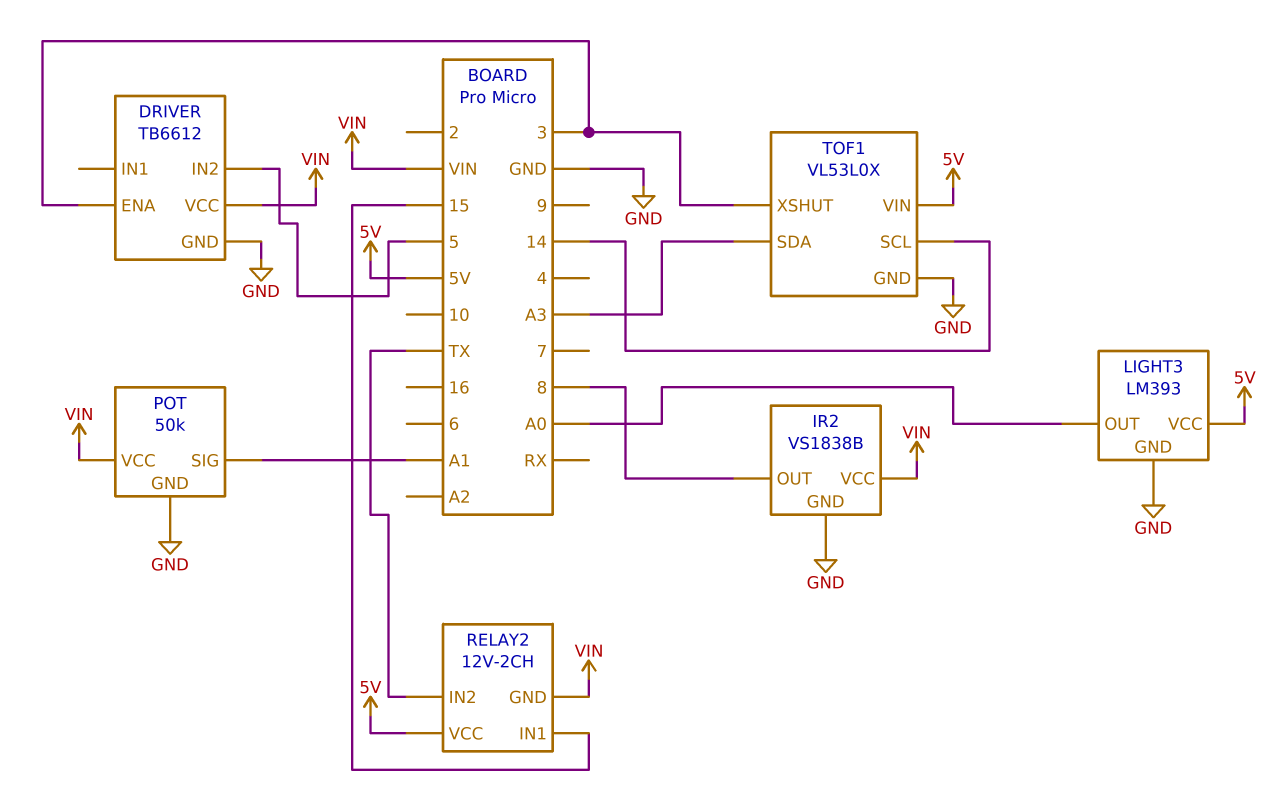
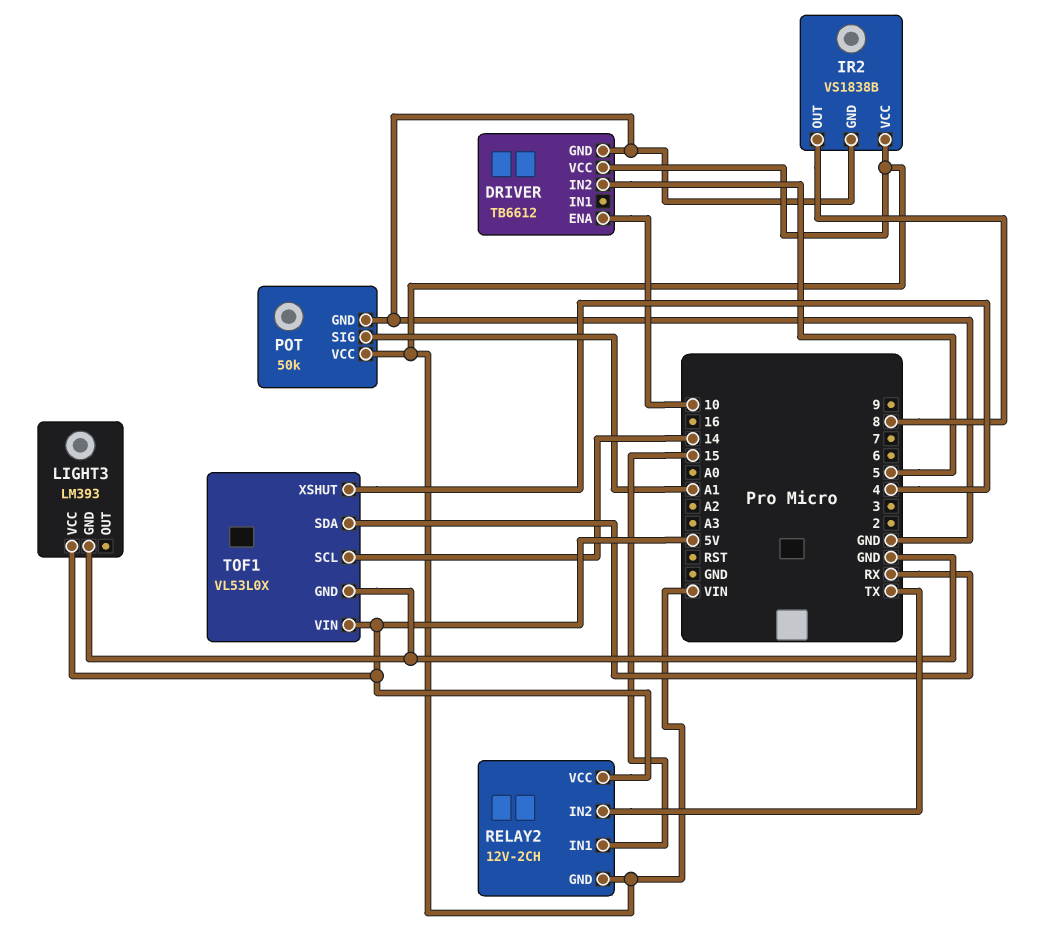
DRIVER pin ENA: 3 -> 10
LIGHT3 pin OUT: A0 -> none
TOF1 pin SDA: A3 -> RX
TOF1 pin XSHUT: 3 -> 4

